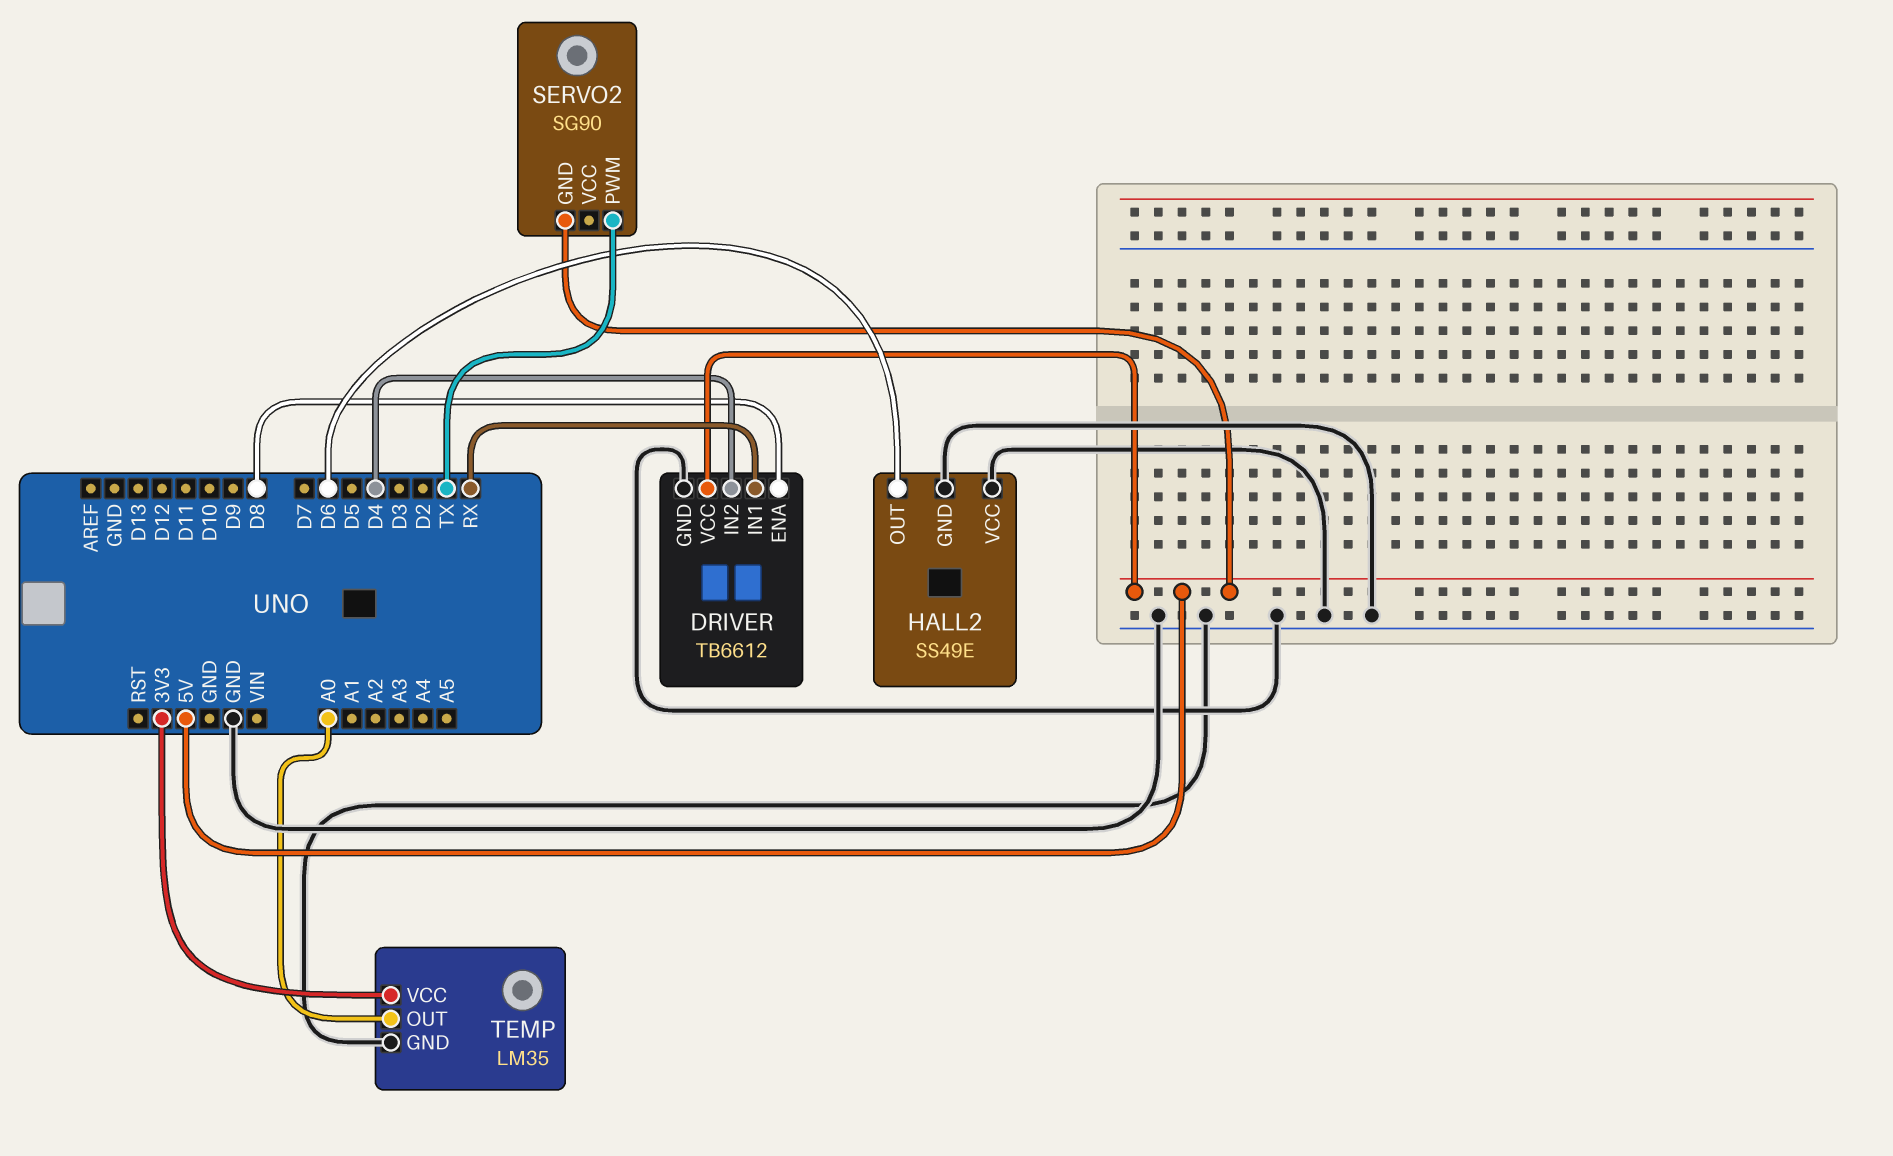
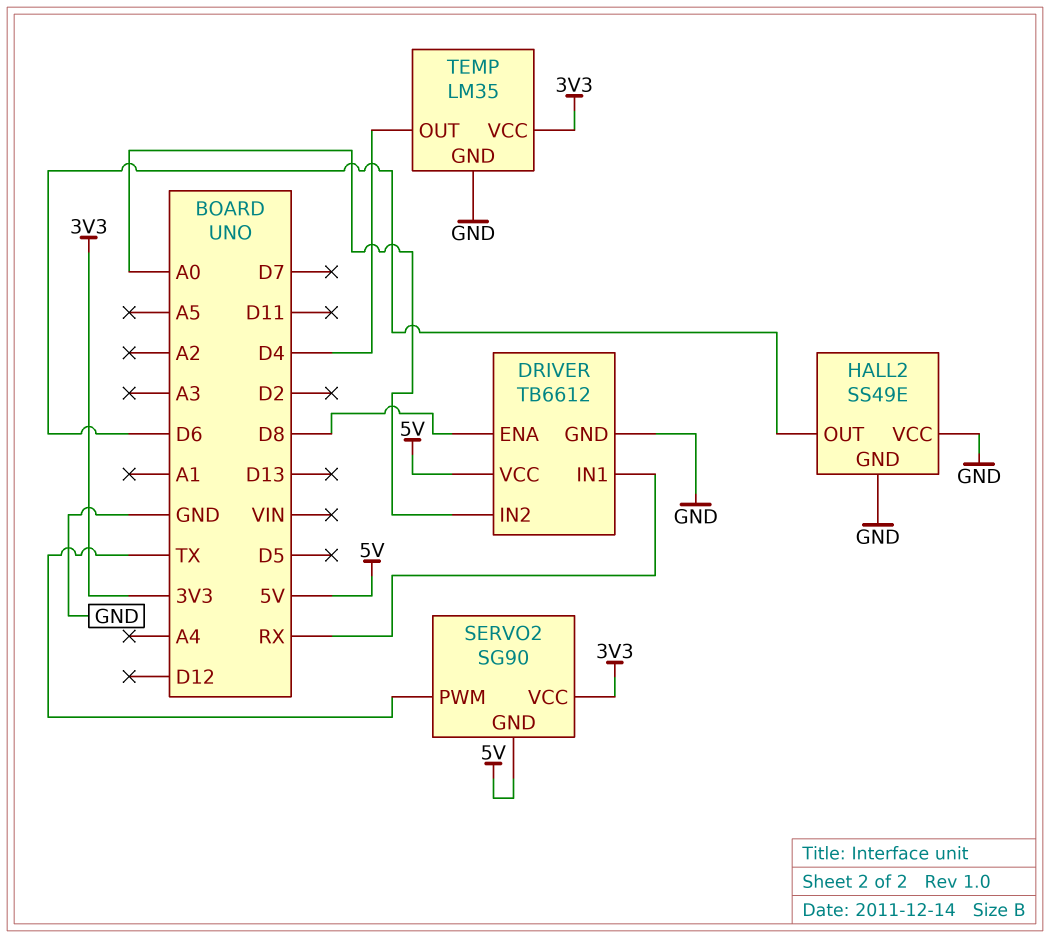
DRIVER pin IN2: D4 -> A0
SERVO2 pin VCC: none -> 3V3
TEMP pin OUT: A0 -> D4

